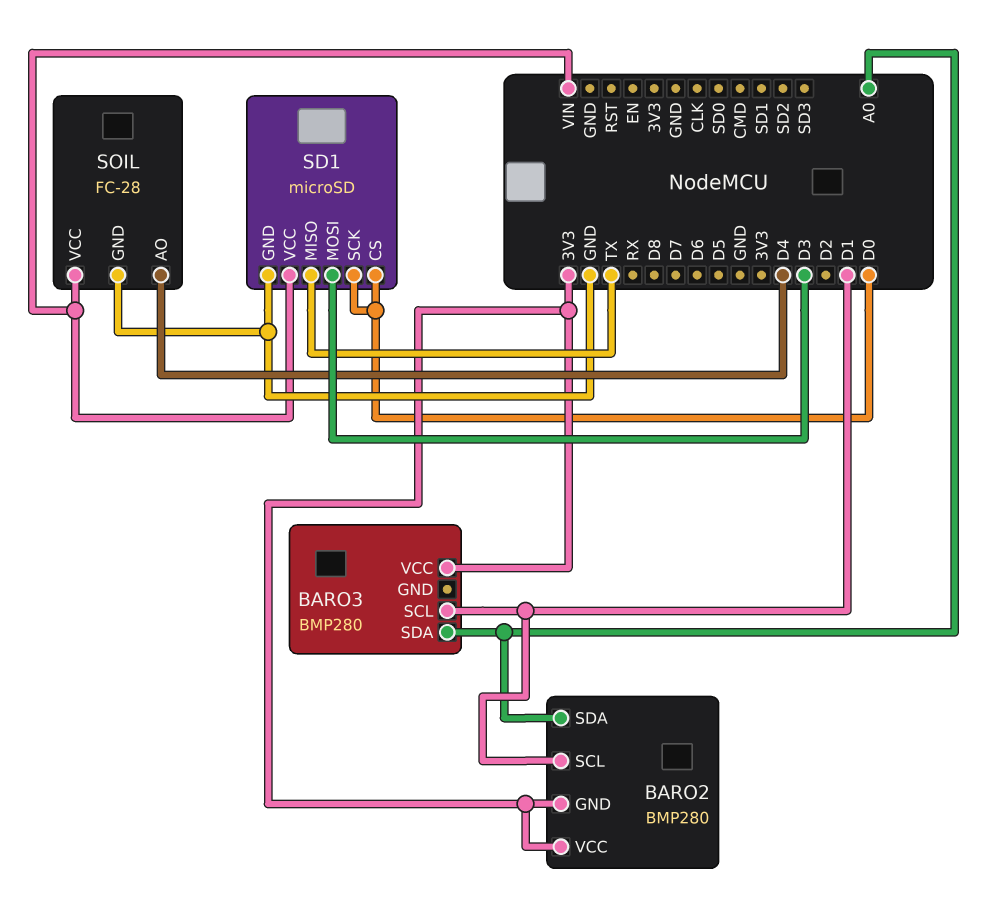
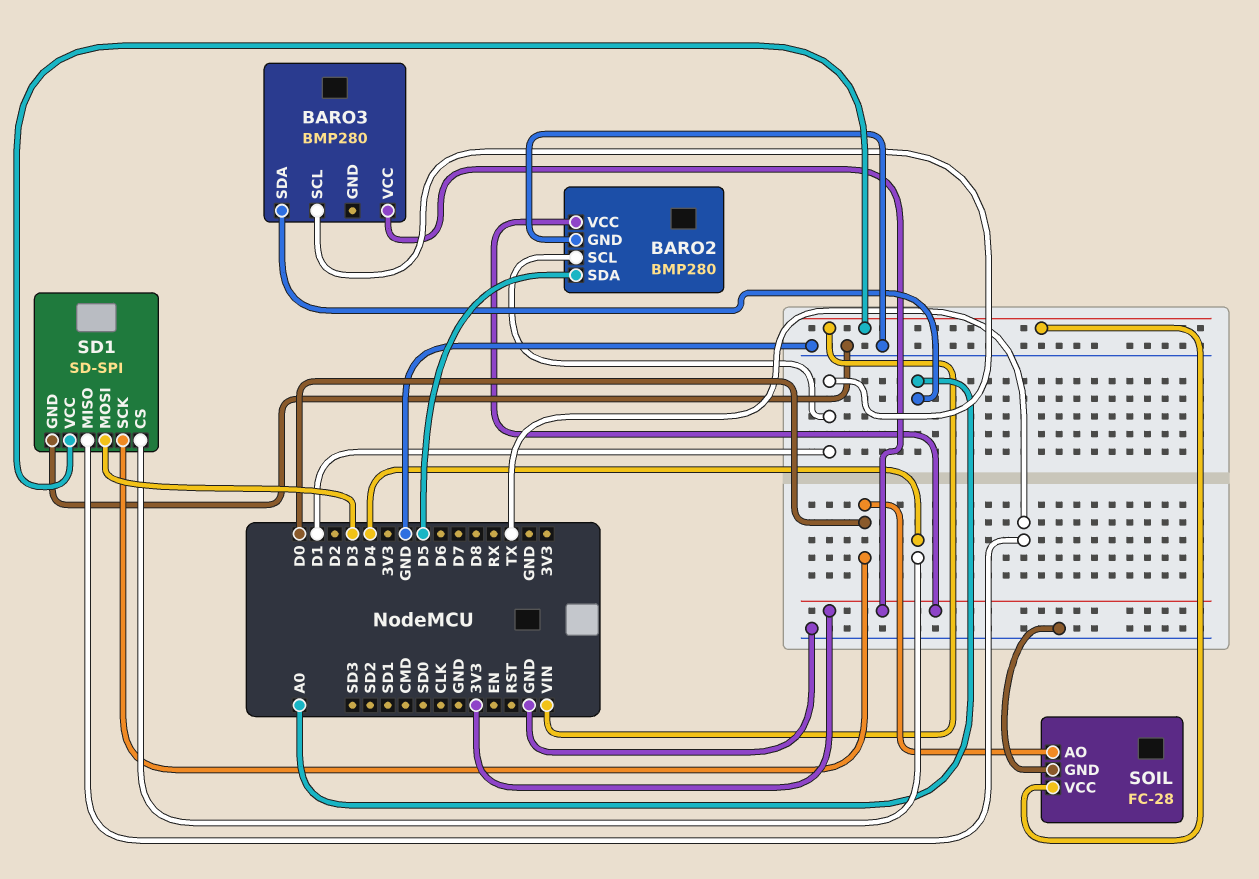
BARO2 pin GND: 3V3 -> GND
BARO2 pin SDA: A0 -> D5
SD1: microSD -> SD-SPI
SD1 pin CS: D0 -> D4
SOIL pin AO: D4 -> D0

